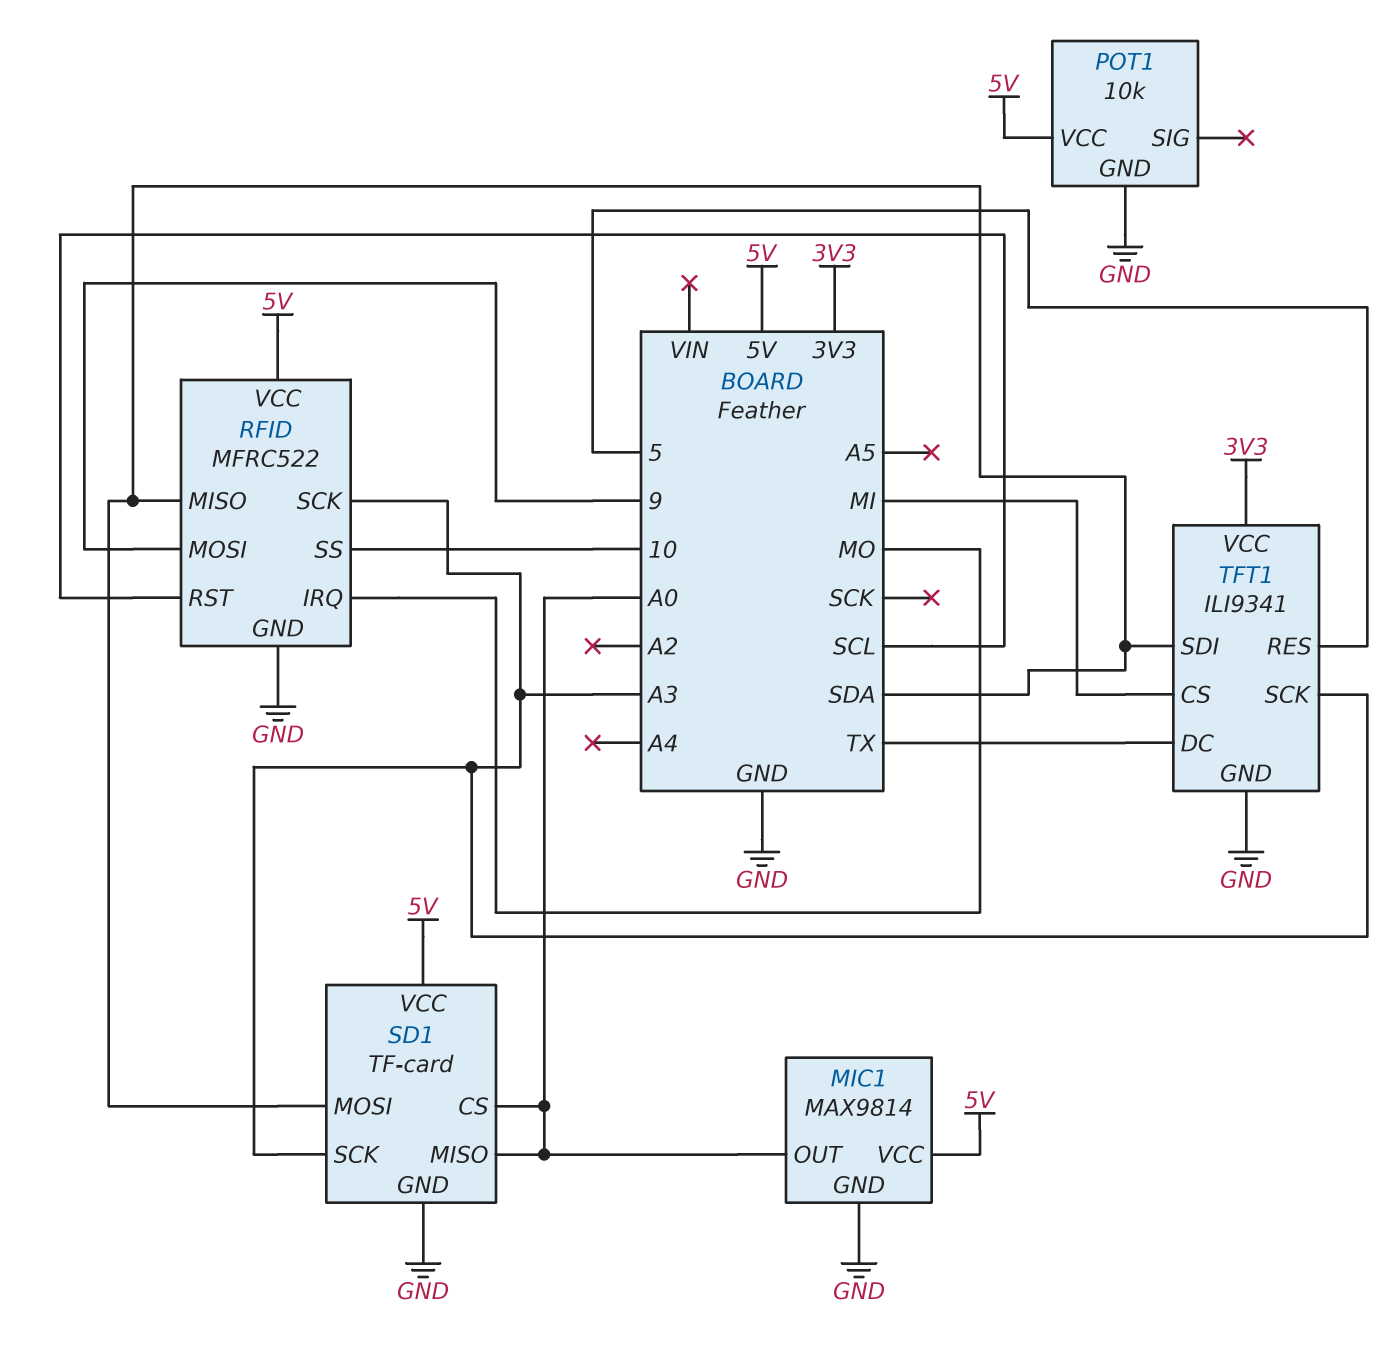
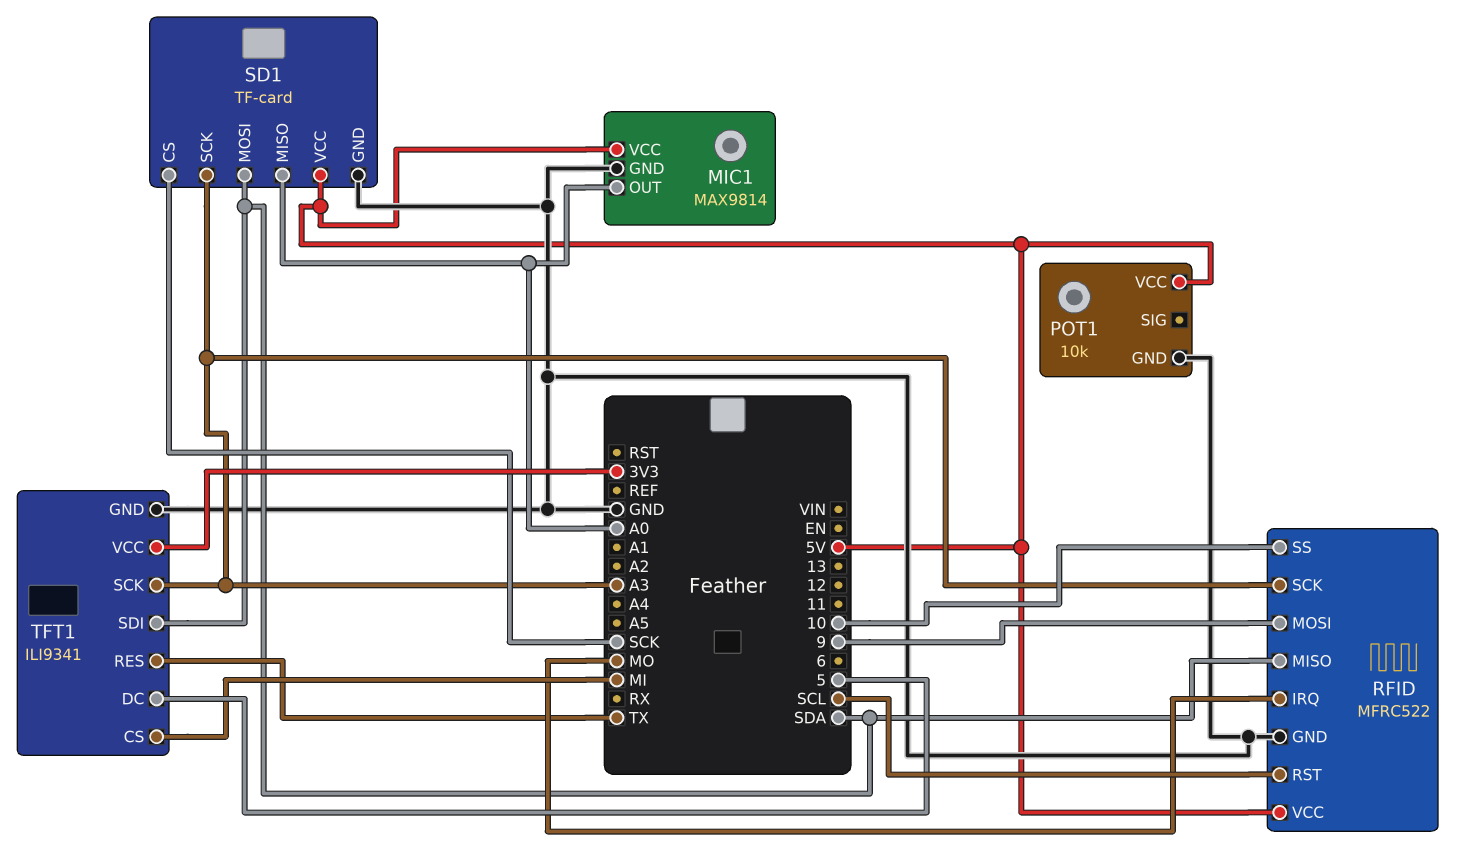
SD1 pin CS: A0 -> SCK
TFT1 pin DC: TX -> 5
TFT1 pin RES: 5 -> TX

